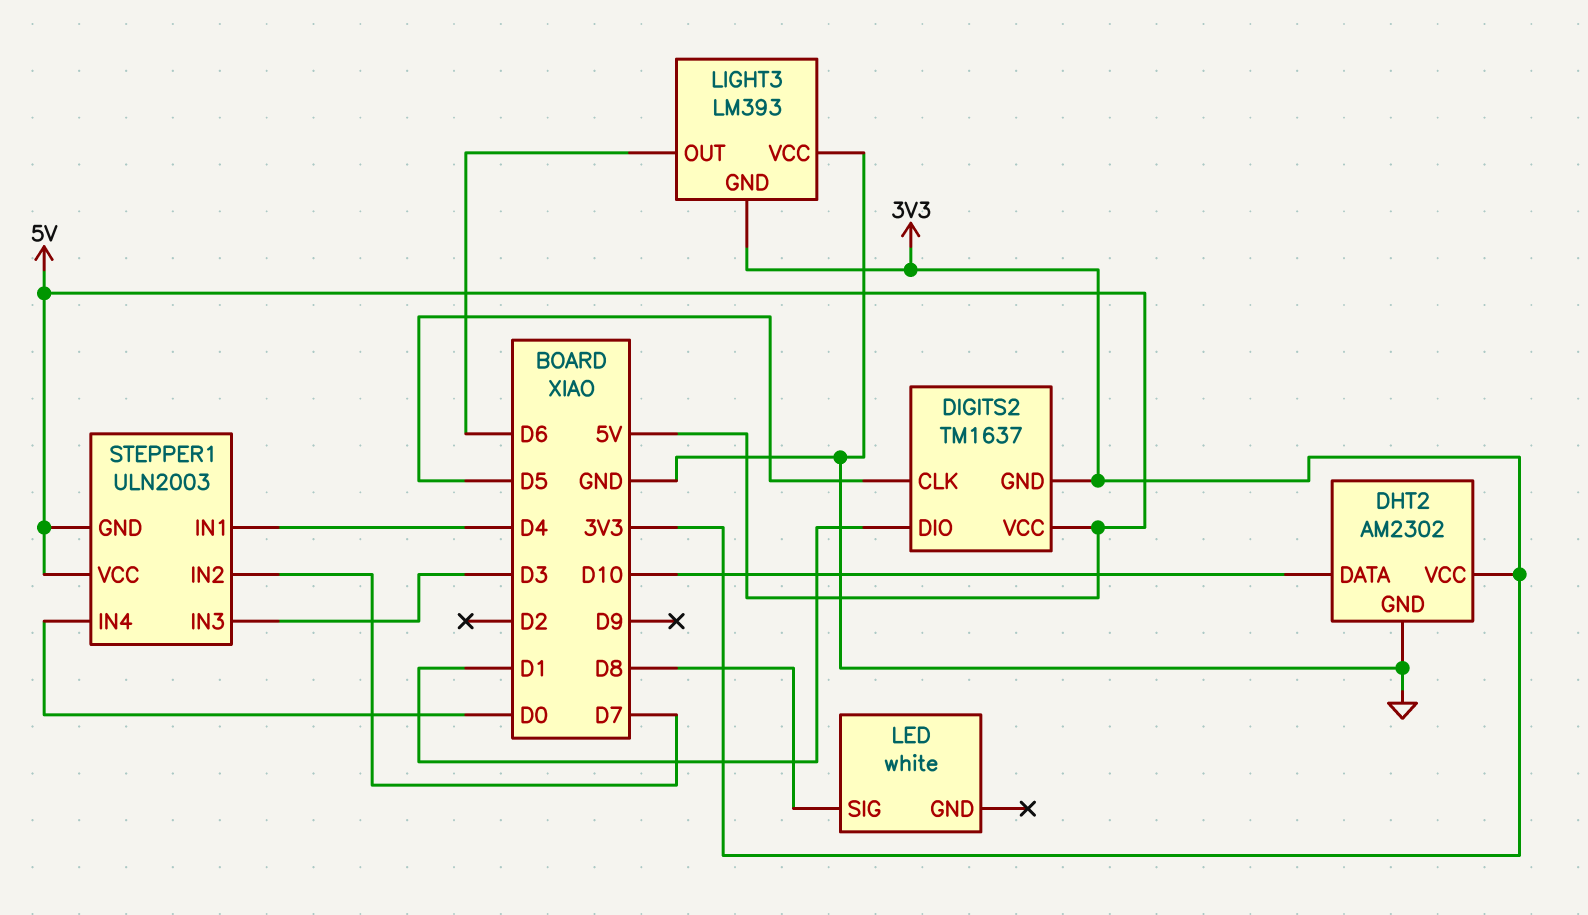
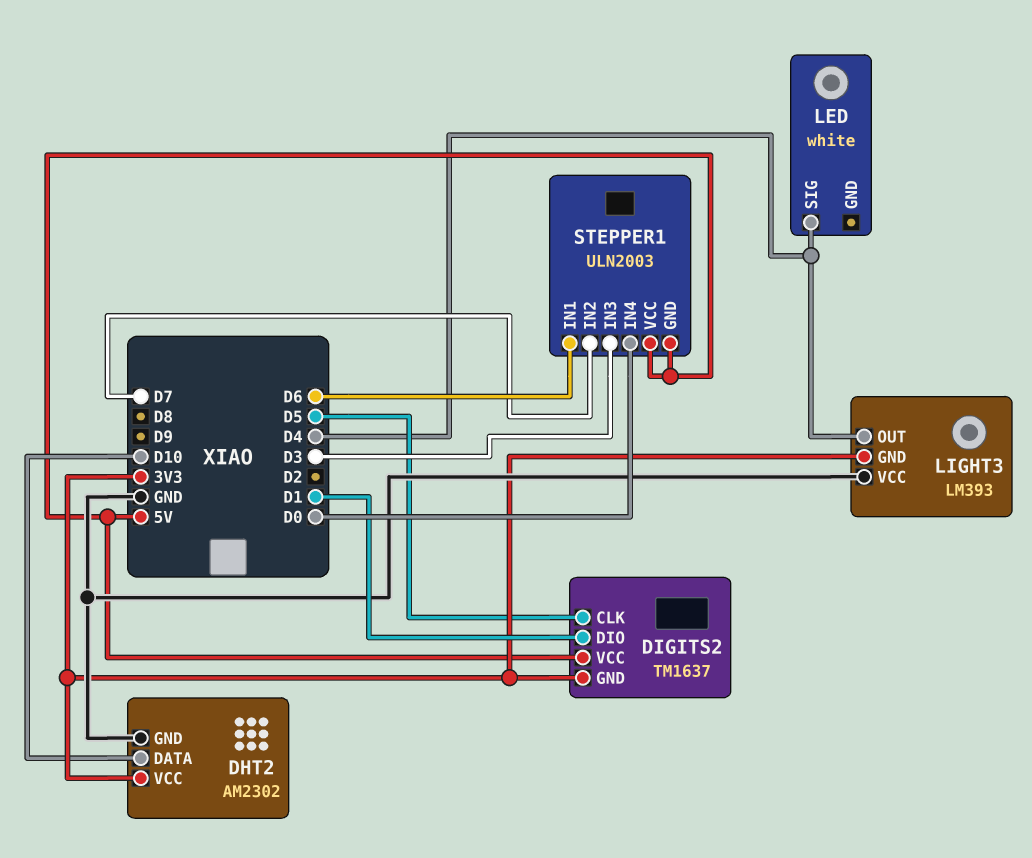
LED pin SIG: D8 -> D4
LIGHT3 pin OUT: D6 -> D4
STEPPER1 pin IN1: D4 -> D6

